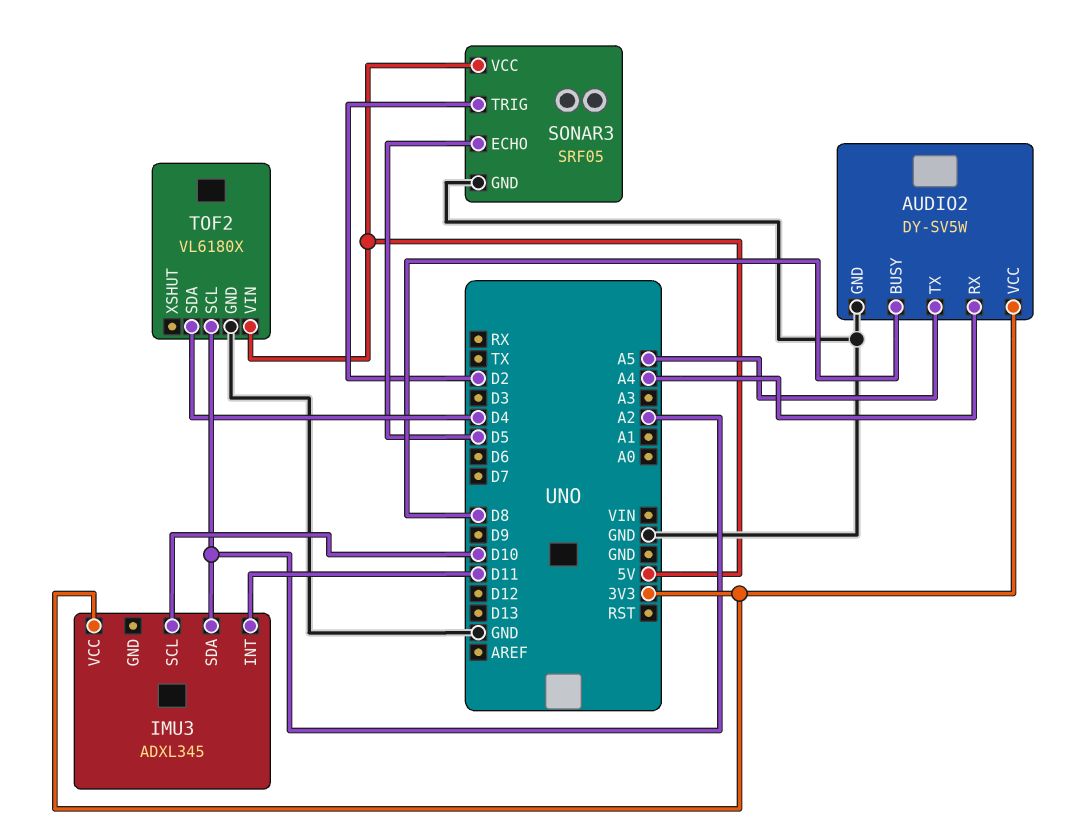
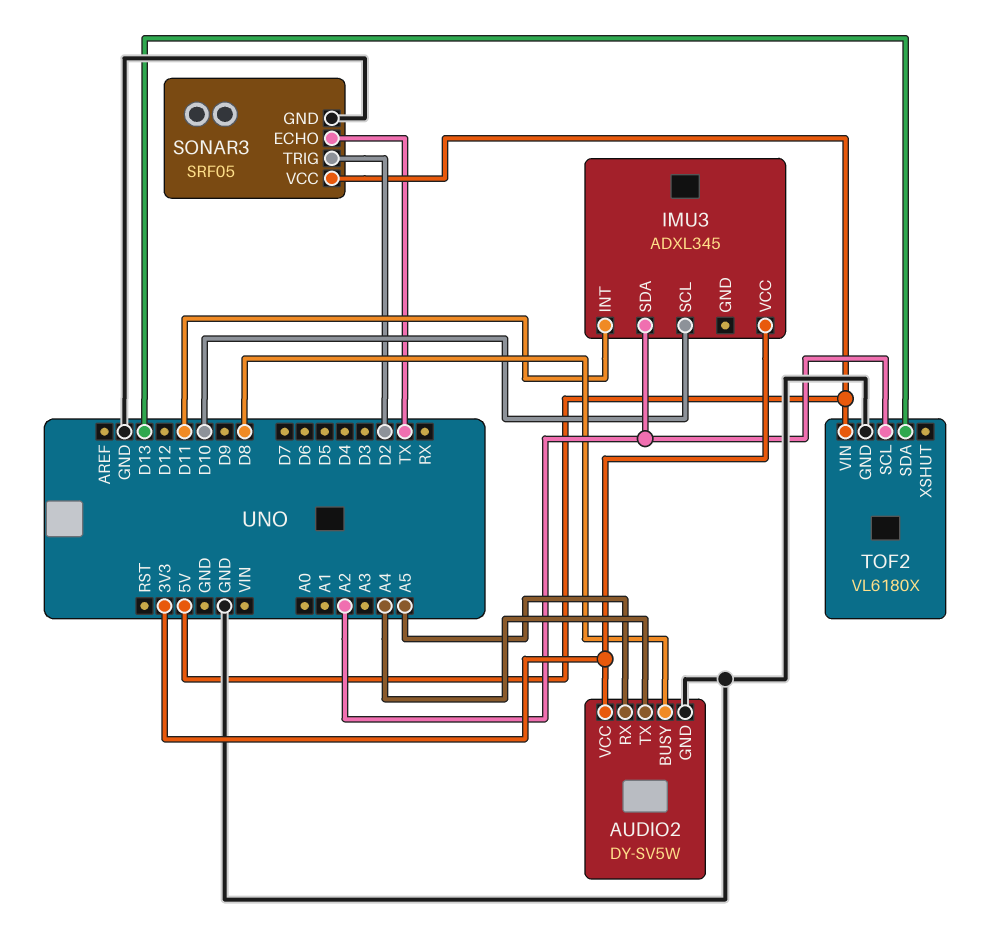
AUDIO2 pin RX: A4 -> A5
AUDIO2 pin TX: A5 -> A4
SONAR3 pin ECHO: D5 -> TX
TOF2 pin SDA: D4 -> D13

